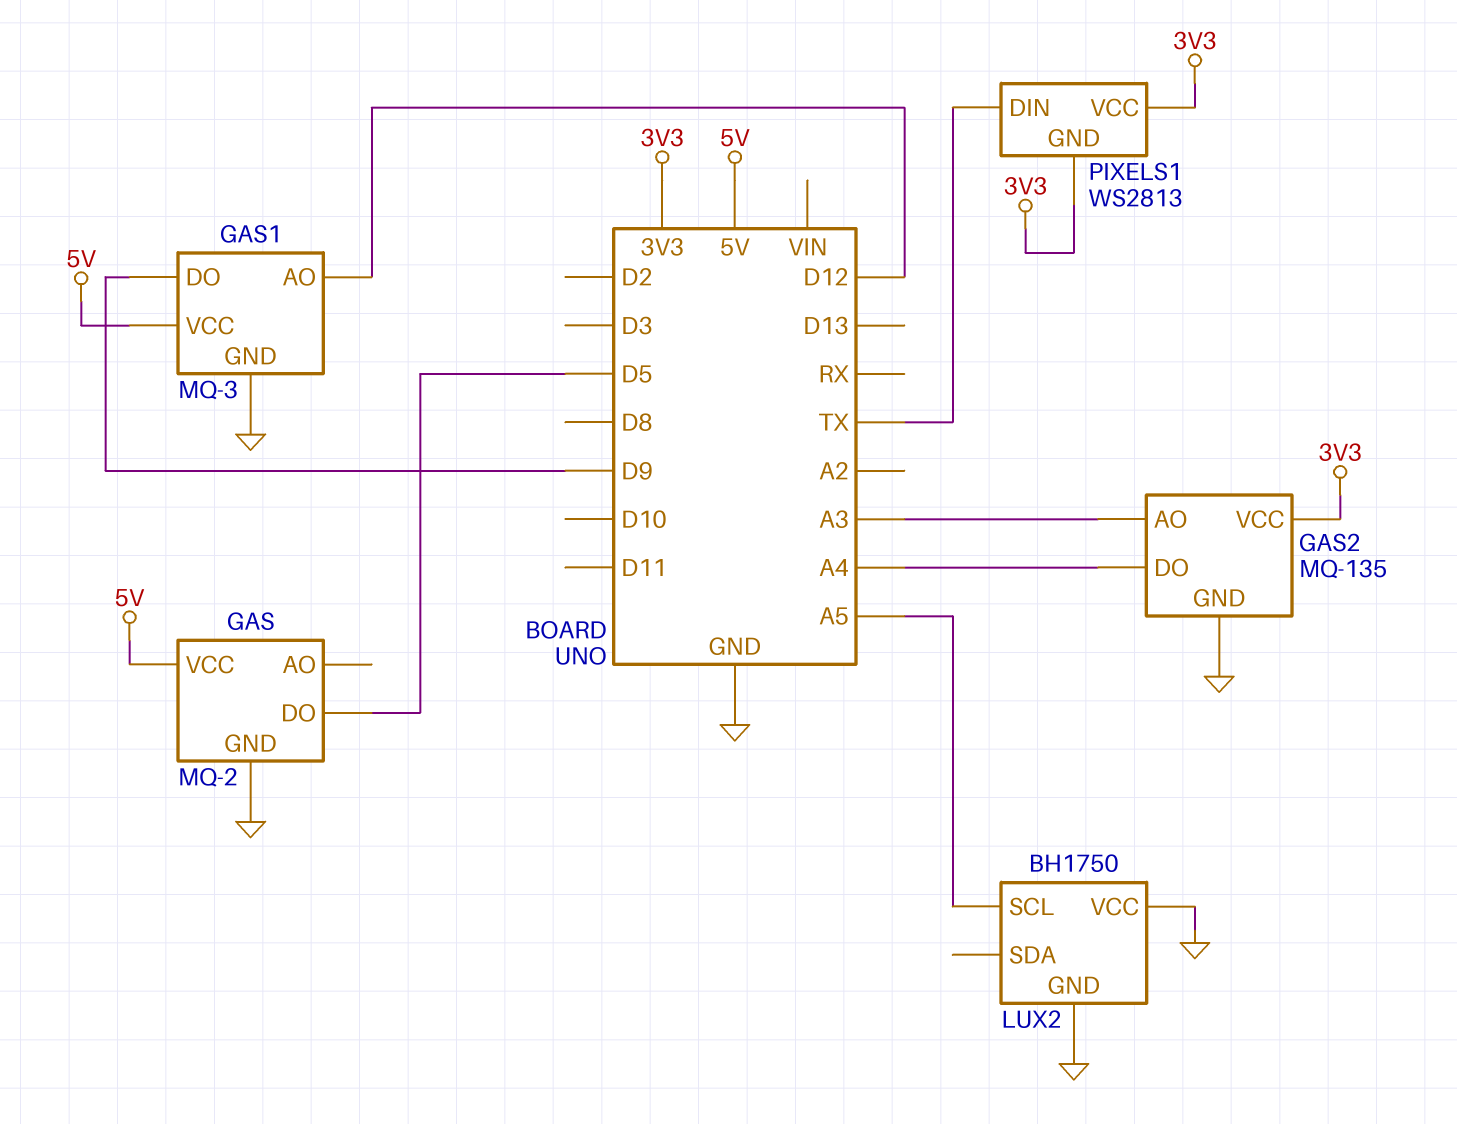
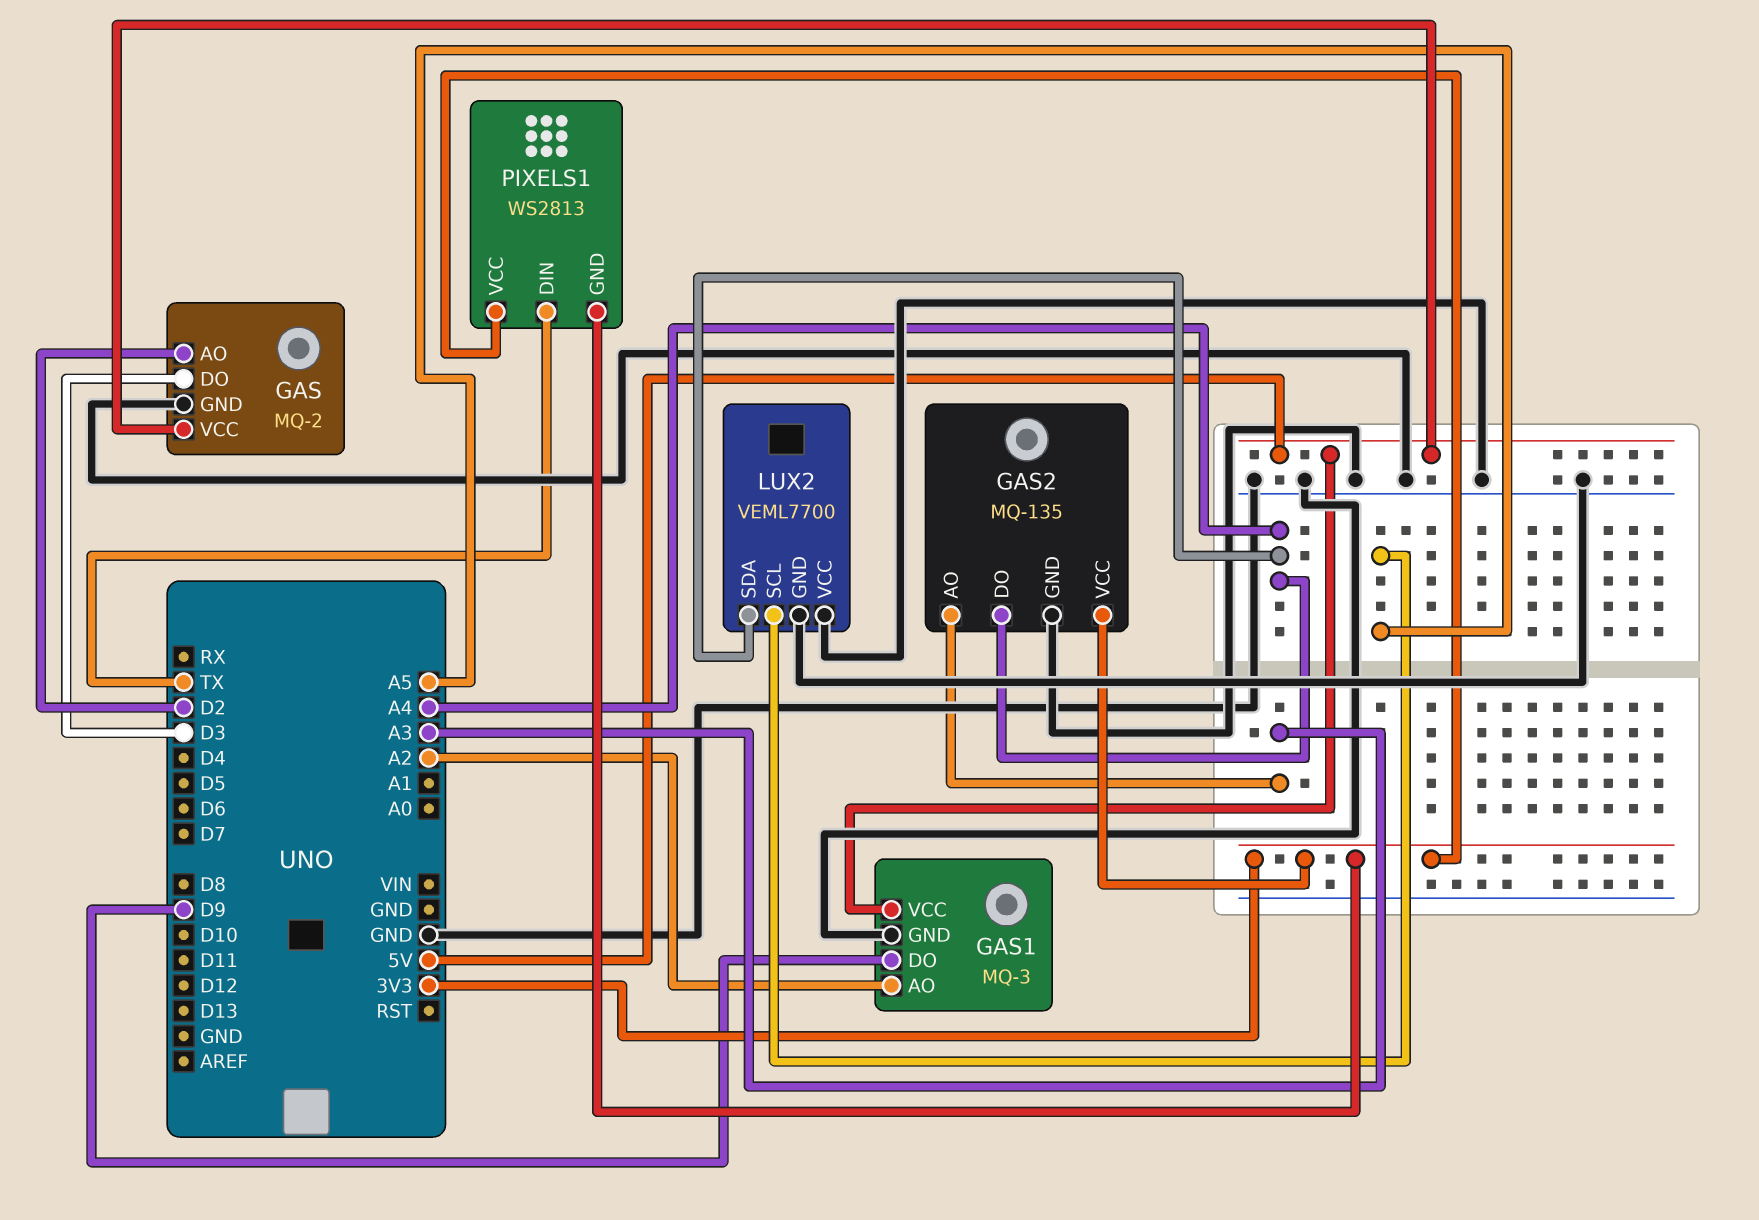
GAS pin AO: none -> D2
GAS pin DO: D5 -> D3
GAS1 pin AO: D12 -> A2
LUX2: BH1750 -> VEML7700
LUX2 pin SDA: none -> A4

